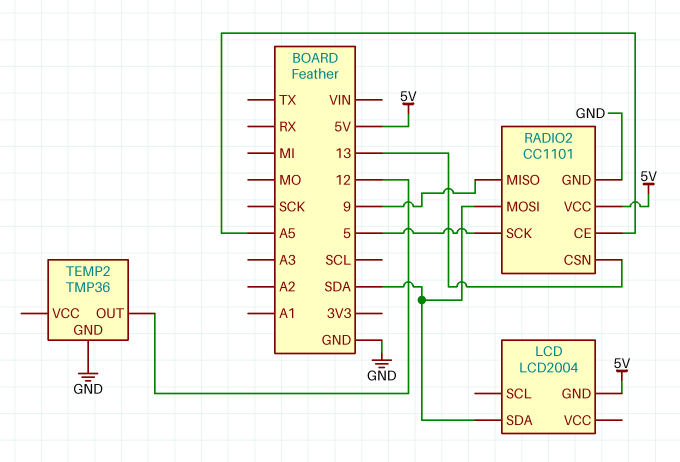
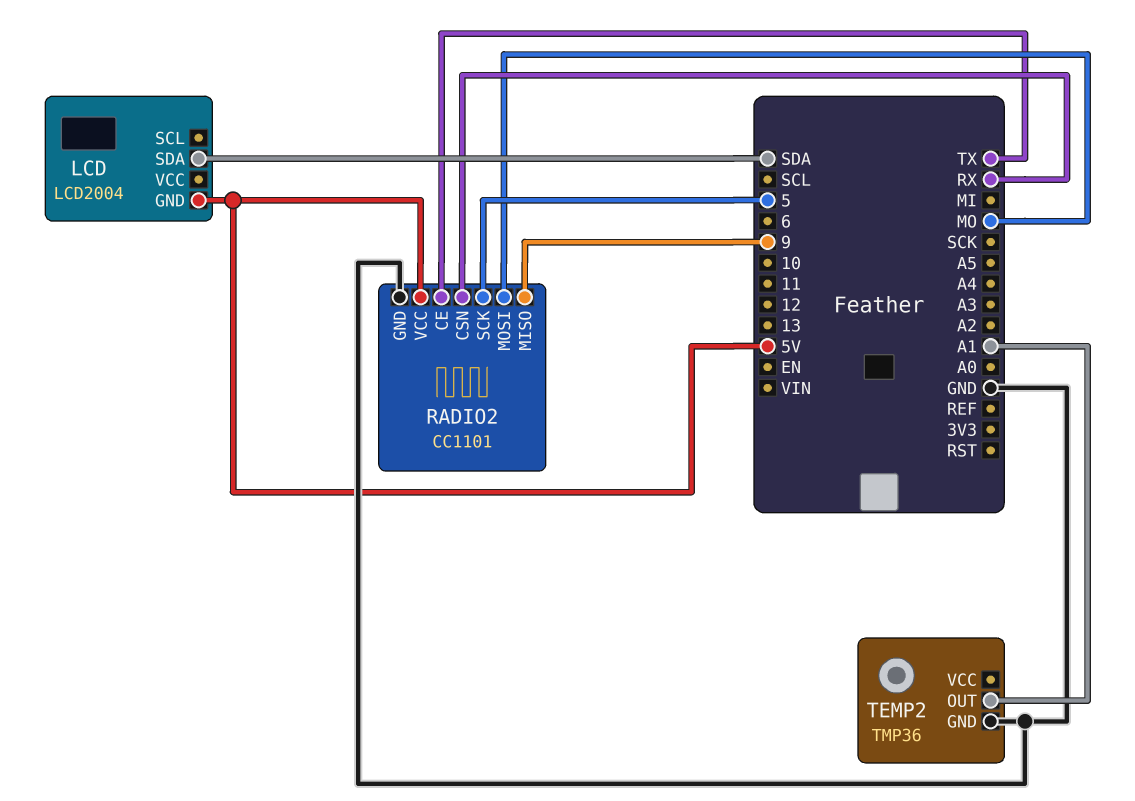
RADIO2 pin CE: A5 -> TX
RADIO2 pin CSN: 13 -> RX
RADIO2 pin MOSI: SDA -> MO
TEMP2 pin OUT: 12 -> A1

